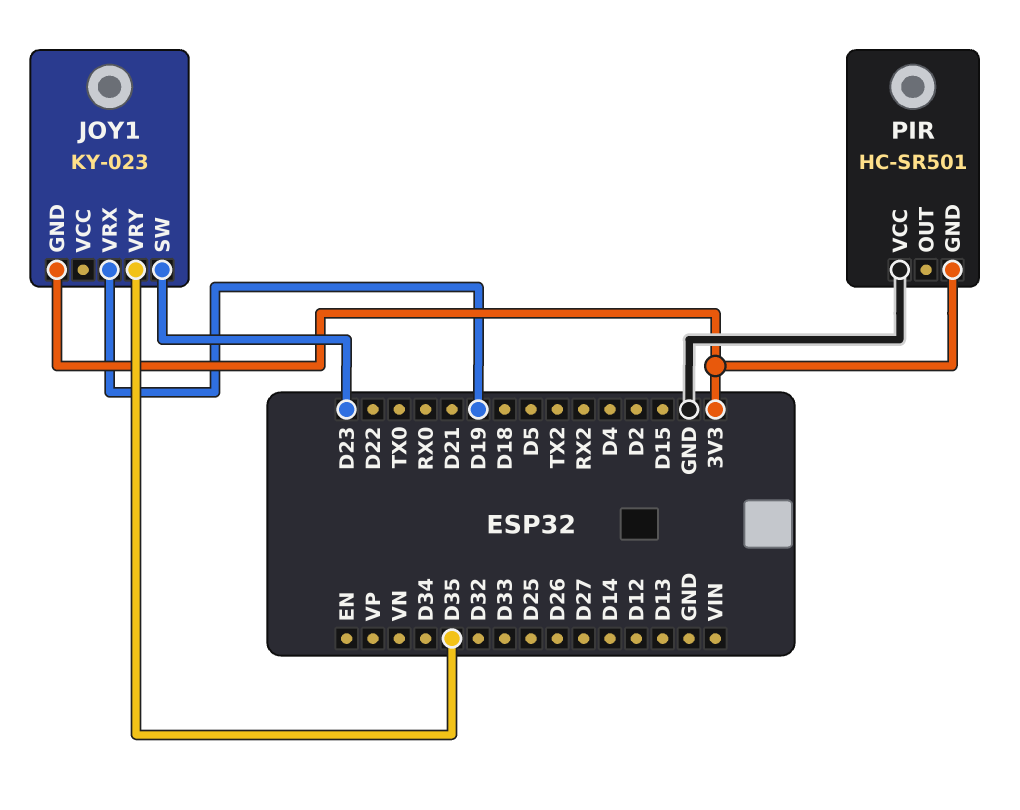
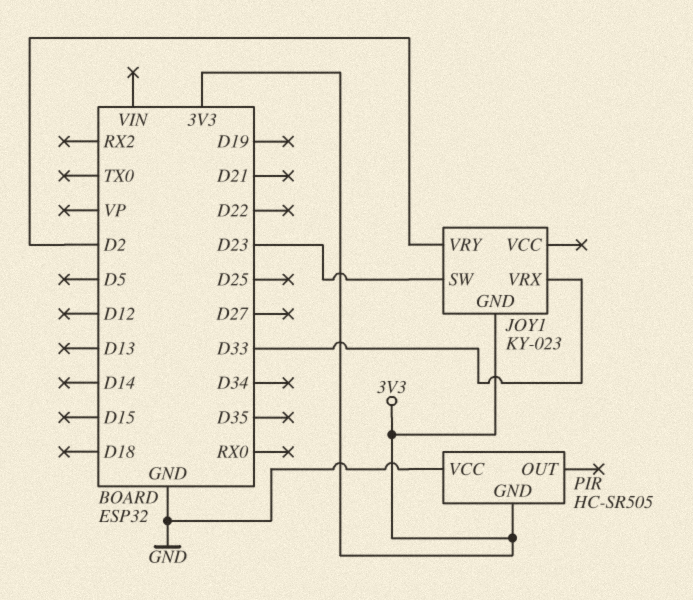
JOY1 pin VRX: D19 -> D33
JOY1 pin VRY: D35 -> D2
PIR: HC-SR501 -> HC-SR505

